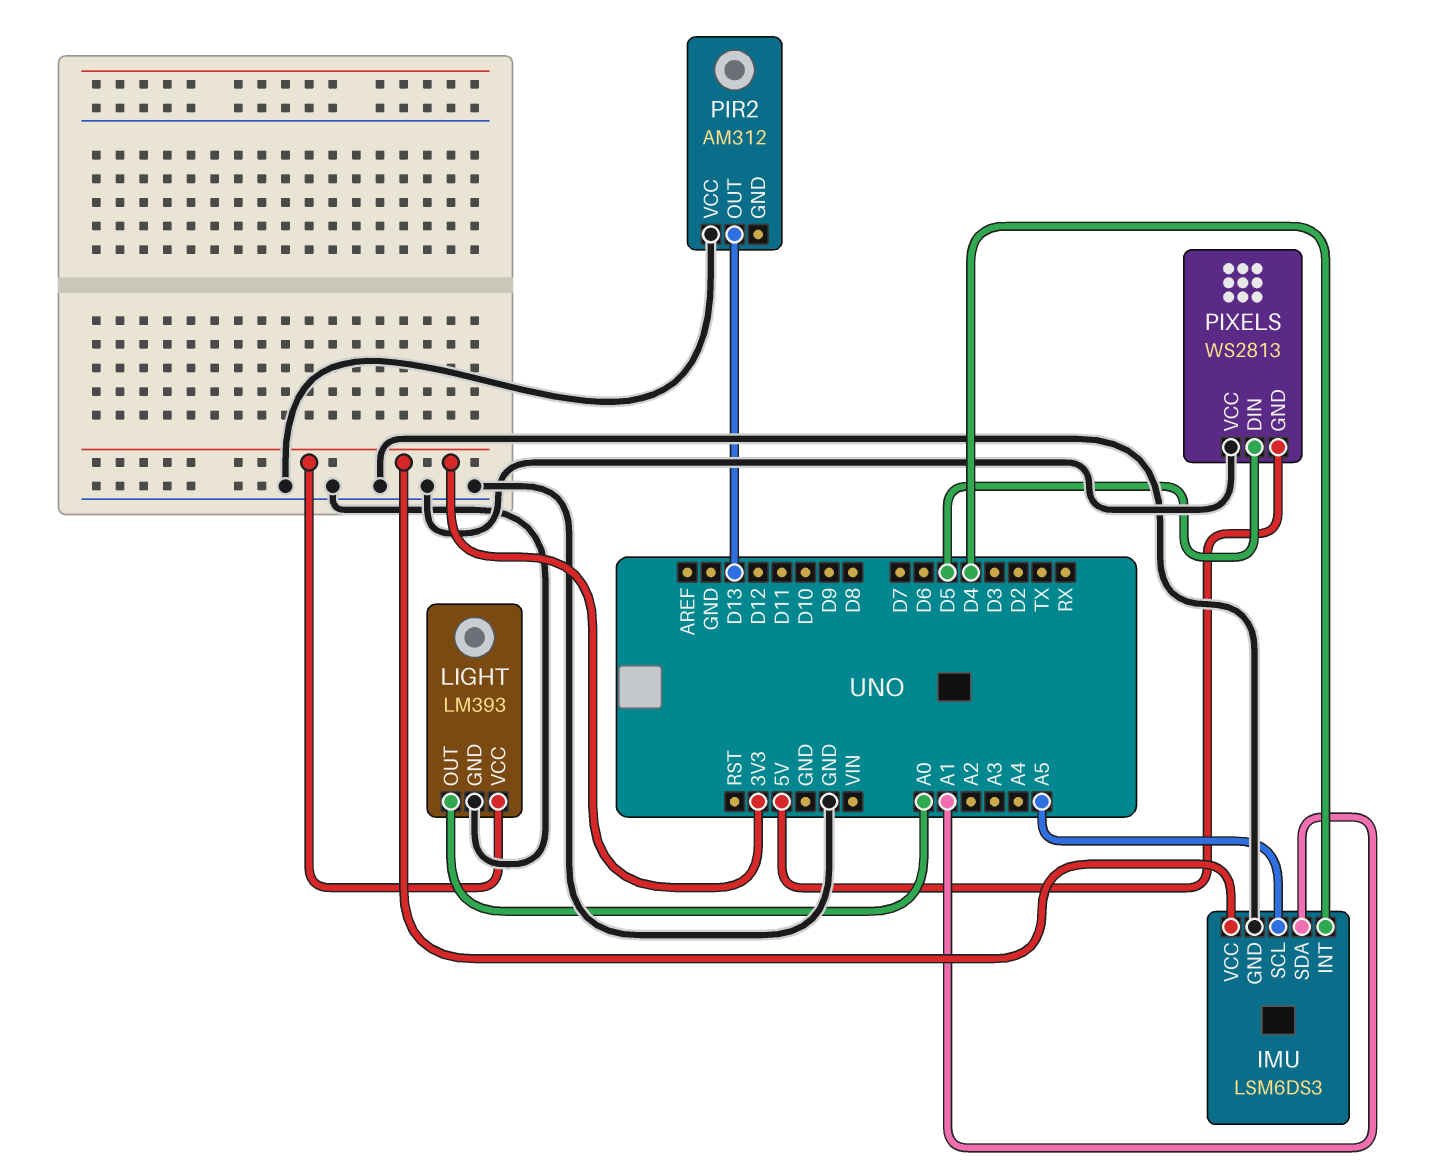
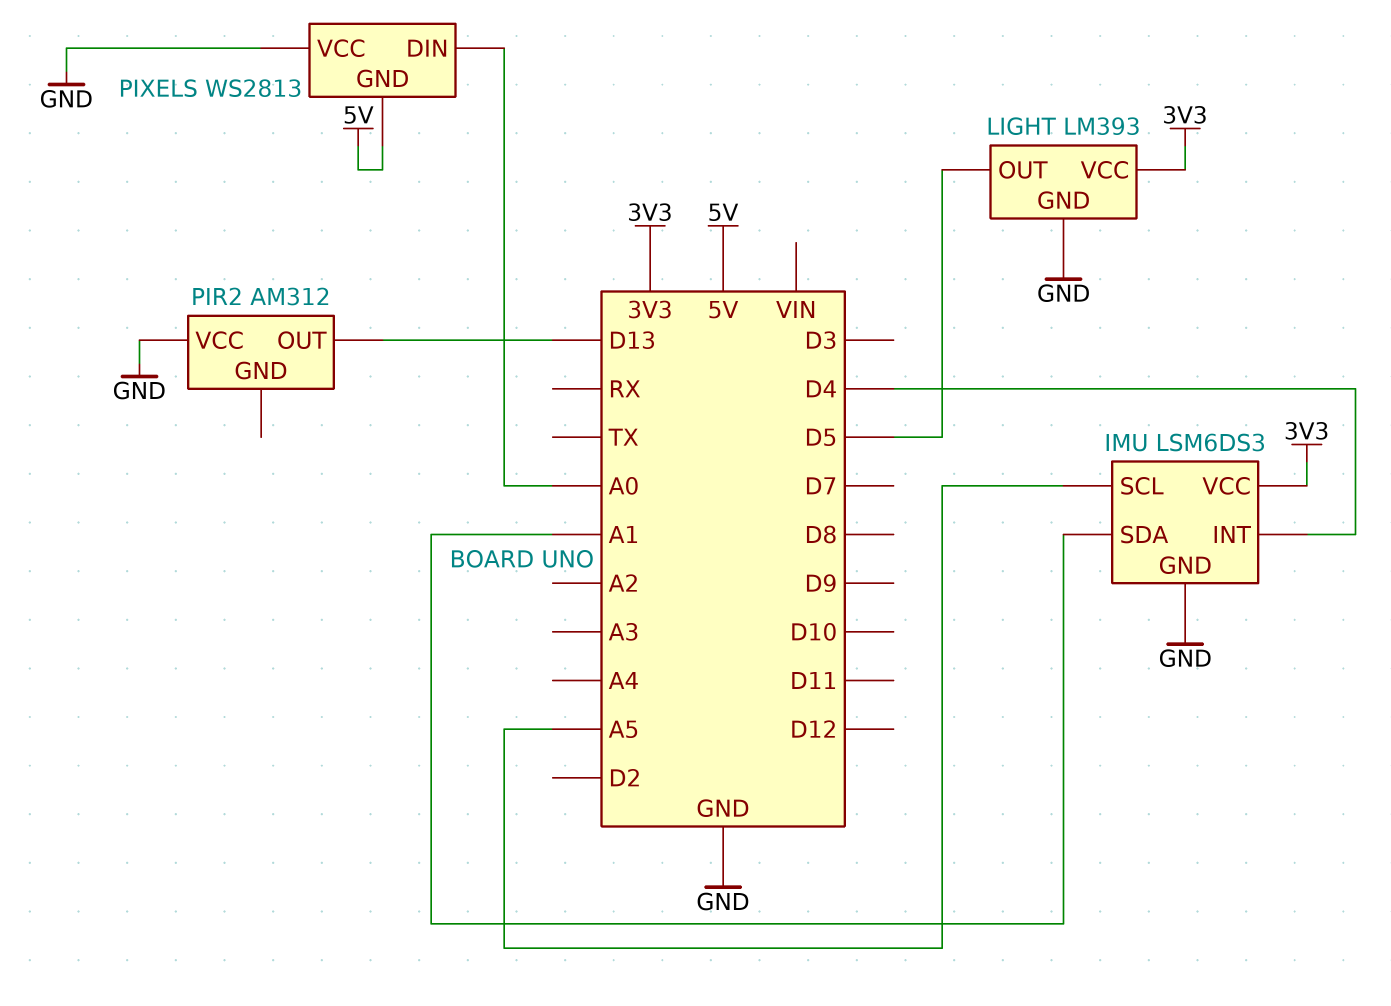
LIGHT pin OUT: A0 -> D5
PIXELS pin DIN: D5 -> A0

